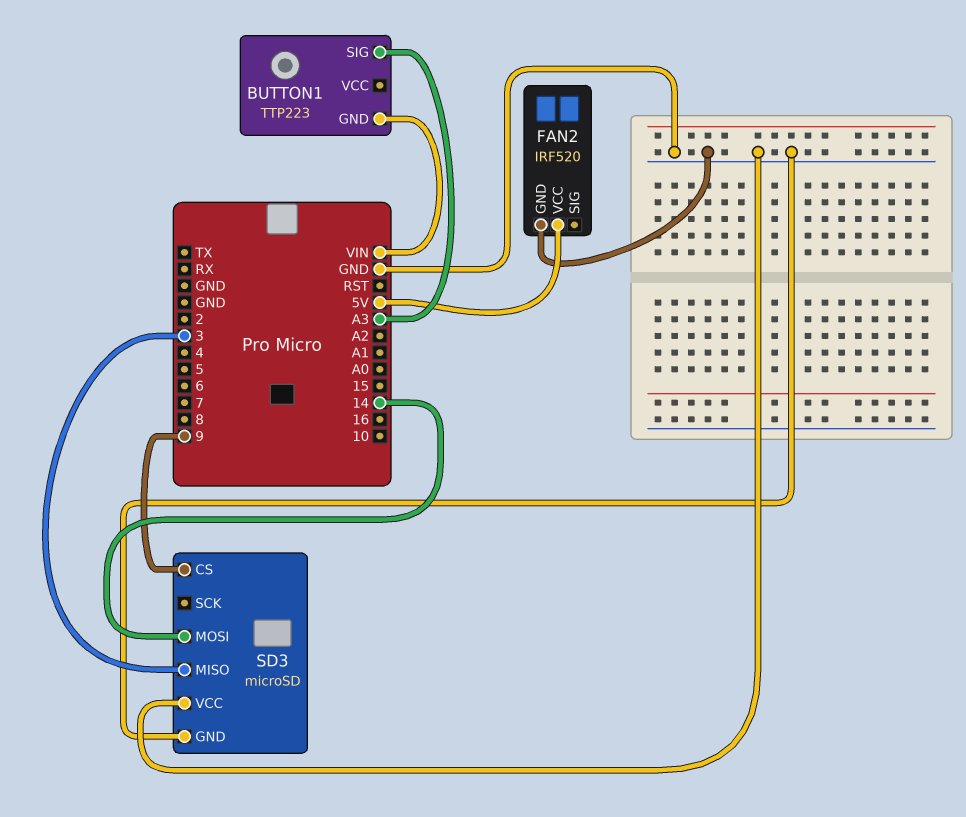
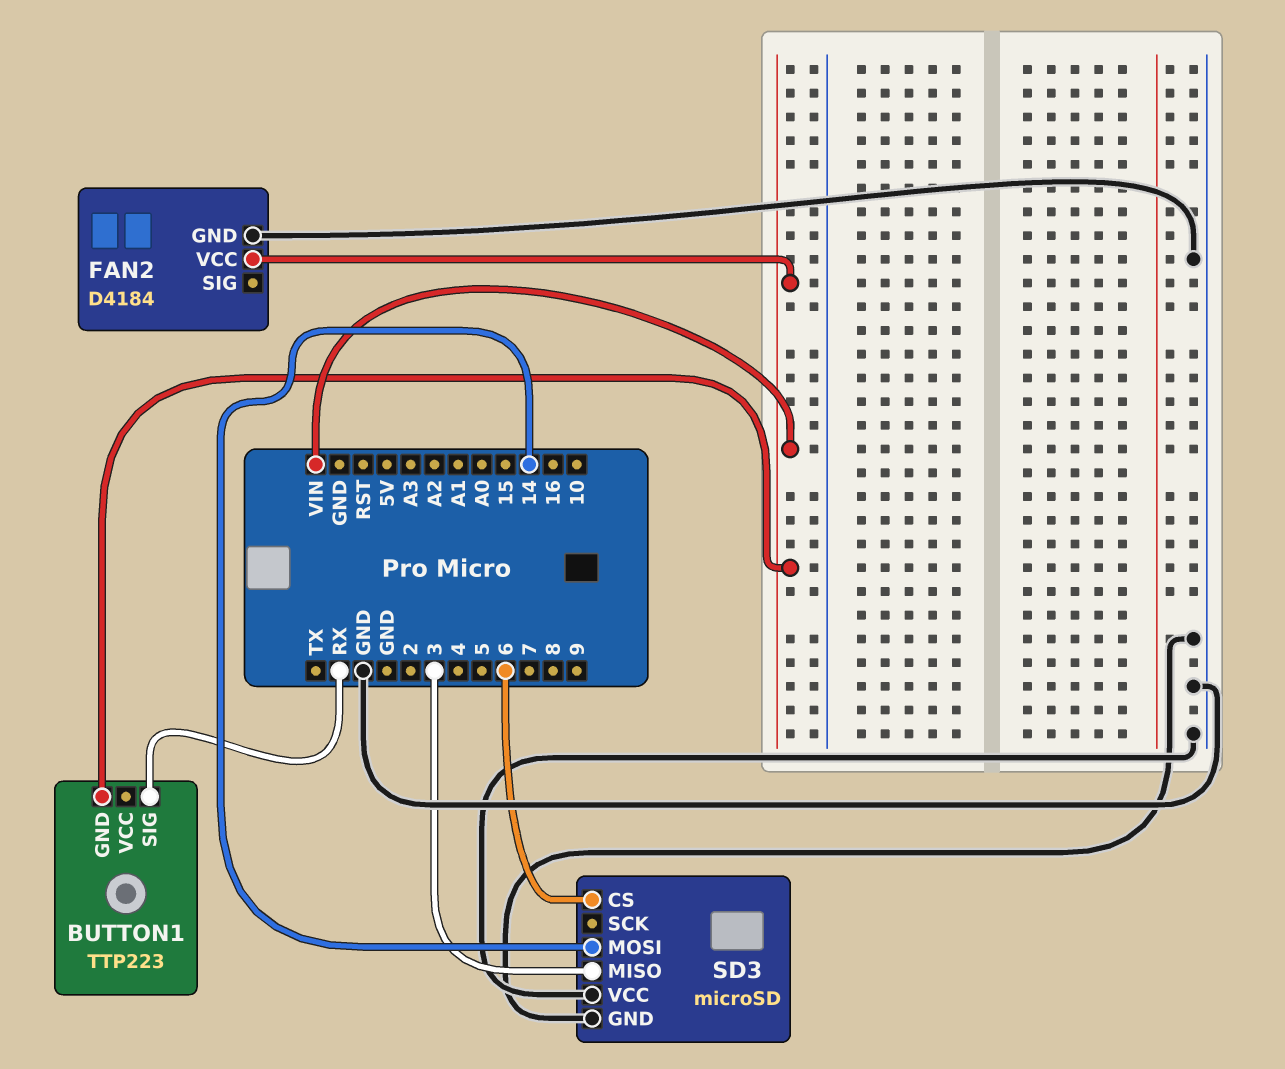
BUTTON1 pin SIG: A3 -> RX
FAN2: IRF520 -> D4184
FAN2 pin VCC: 5V -> VIN
SD3 pin CS: 9 -> 6

